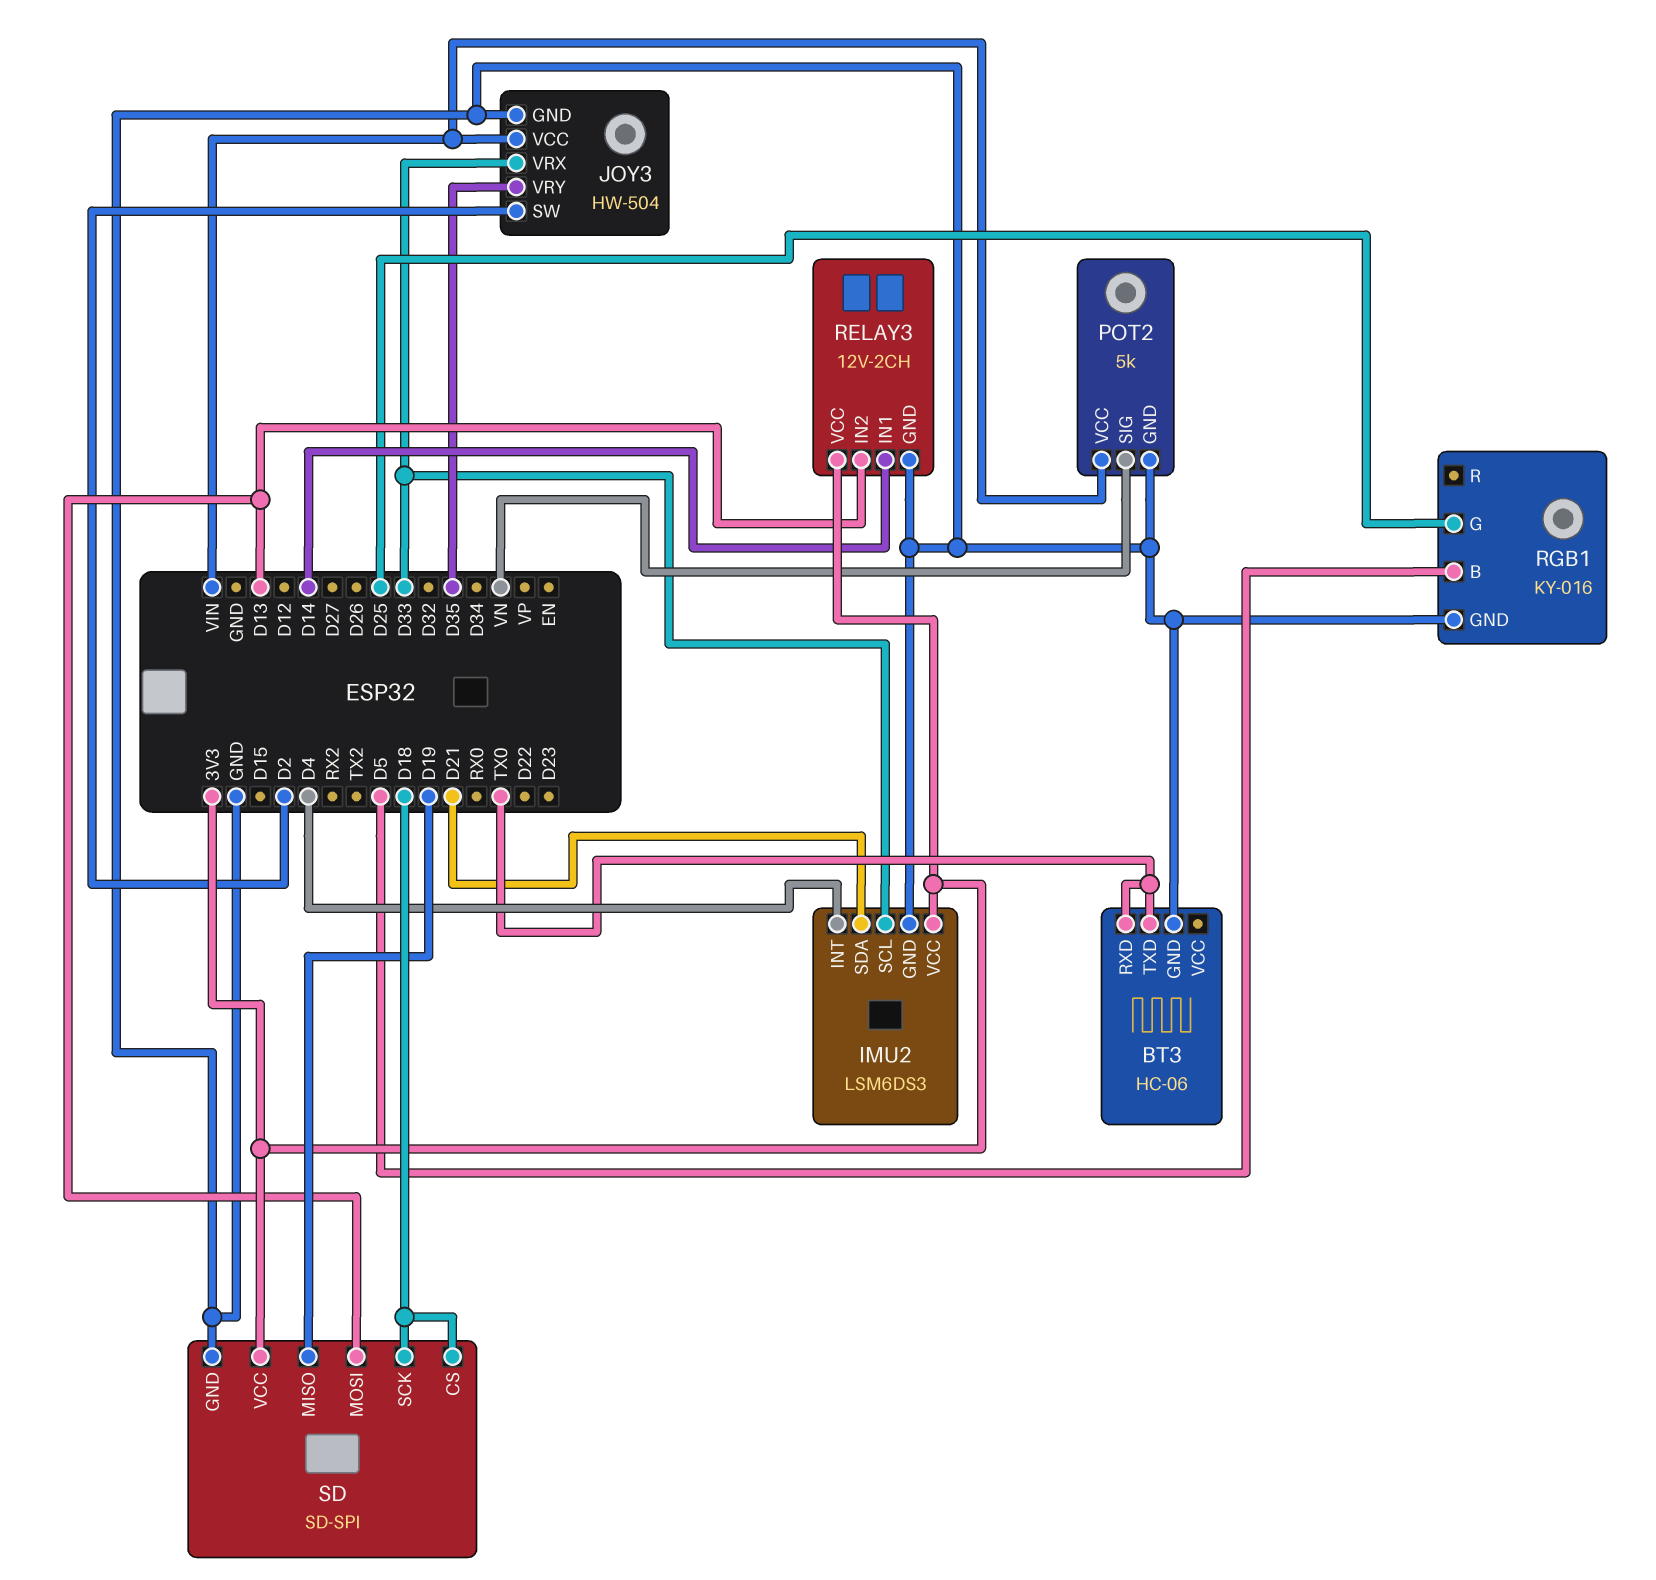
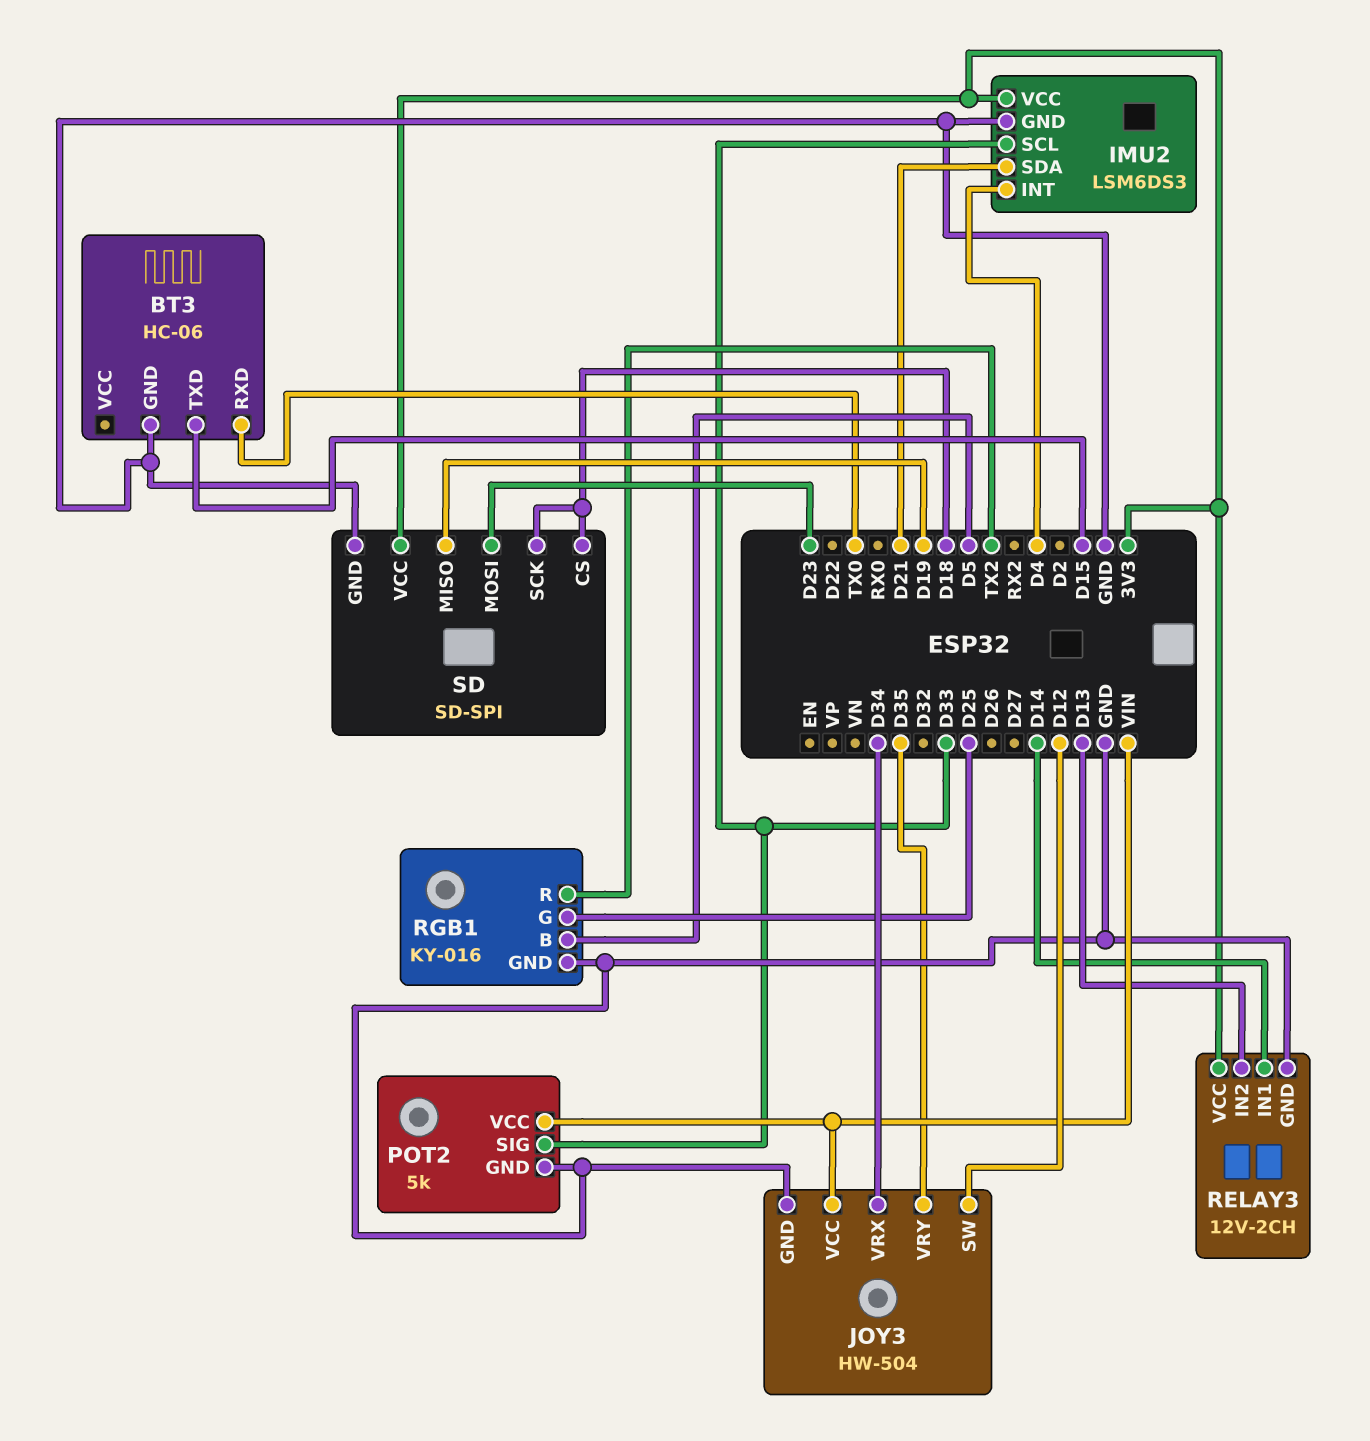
BT3 pin TXD: TX0 -> D15
JOY3 pin SW: D2 -> D12
JOY3 pin VRX: D33 -> D34
POT2 pin SIG: VN -> D33
RGB1 pin R: none -> TX2
SD pin MOSI: D13 -> D23

